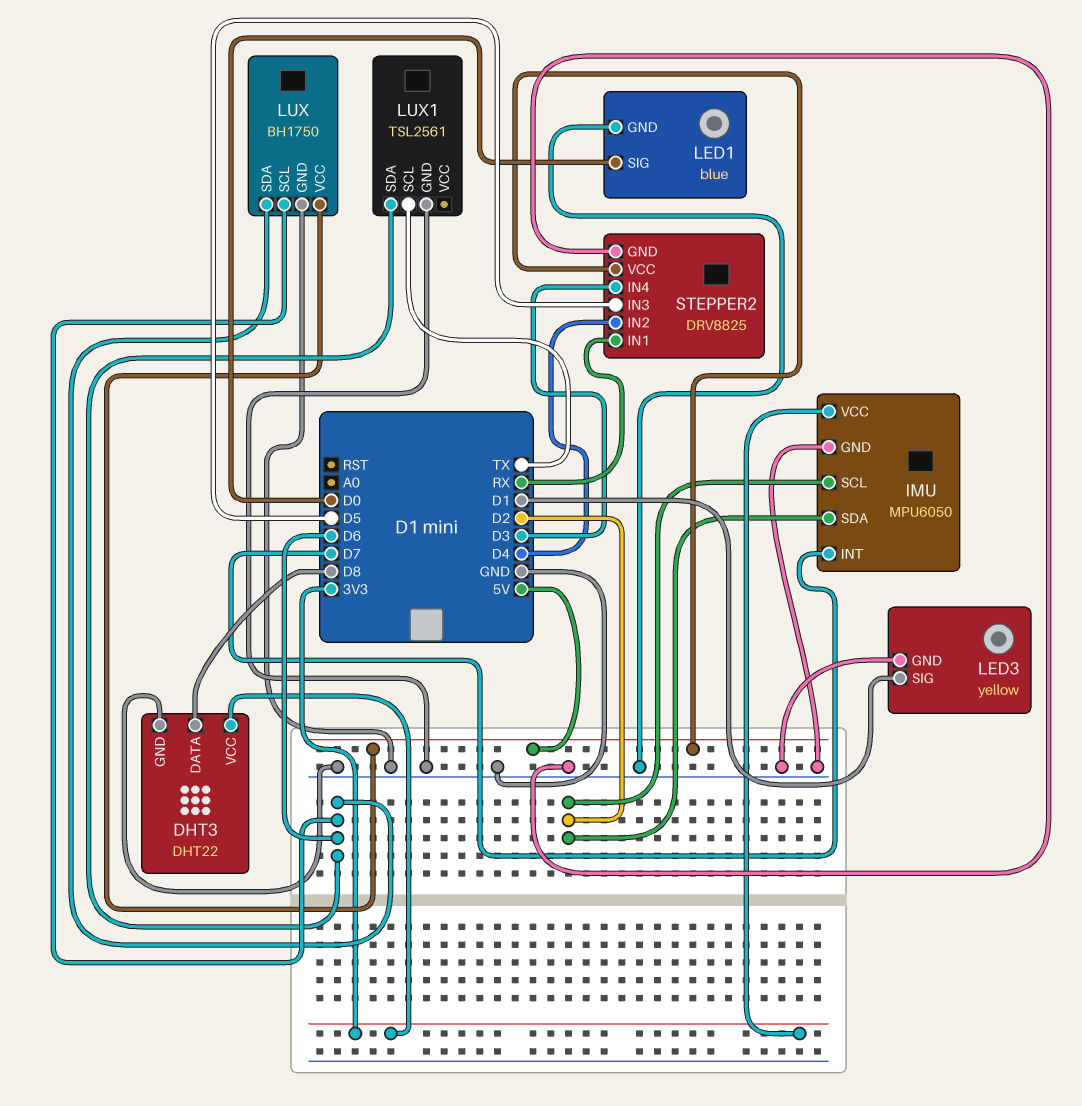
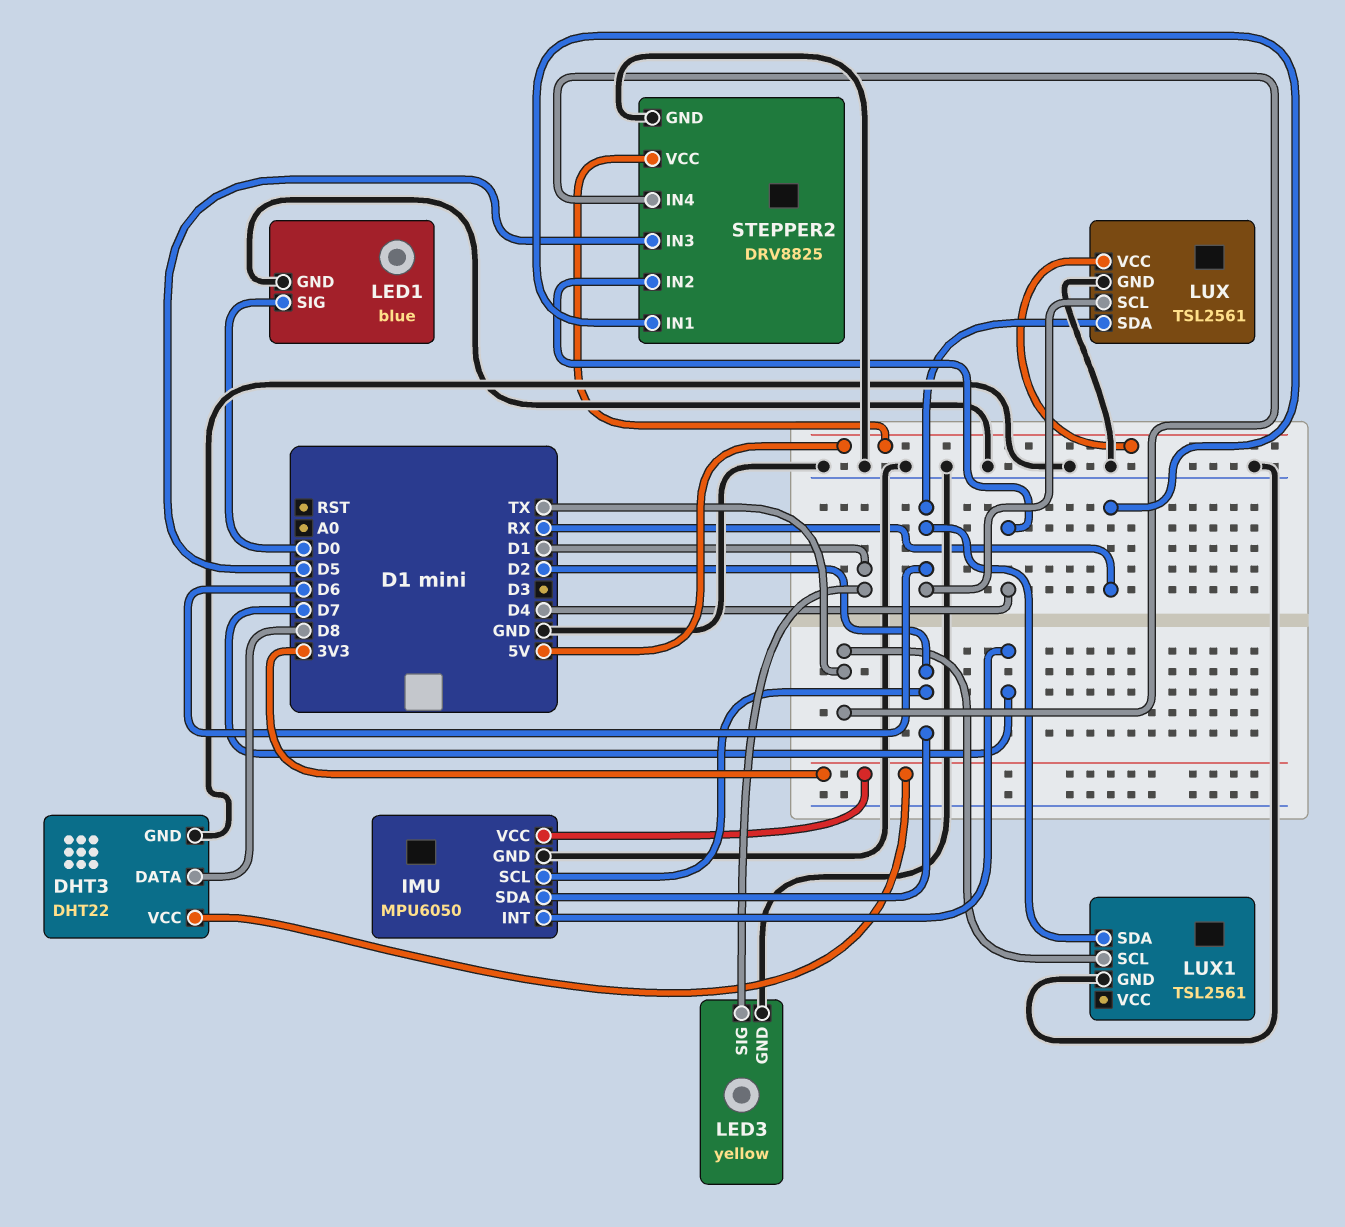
LUX: BH1750 -> TSL2561
STEPPER2 pin IN4: D3 -> TX

